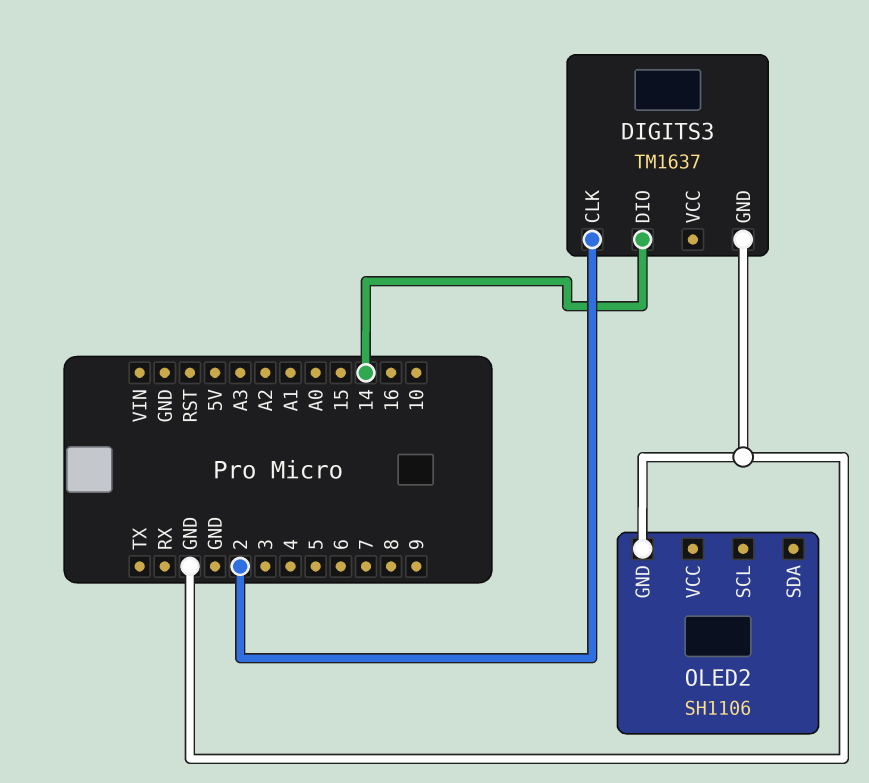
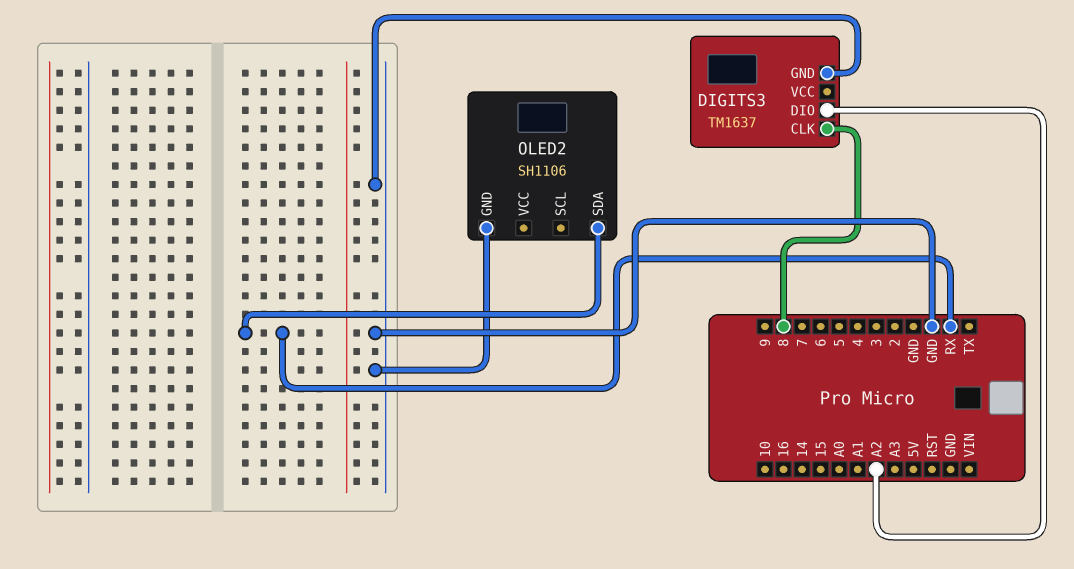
DIGITS3 pin CLK: 2 -> 8
DIGITS3 pin DIO: 14 -> A2
OLED2 pin SDA: none -> RX

